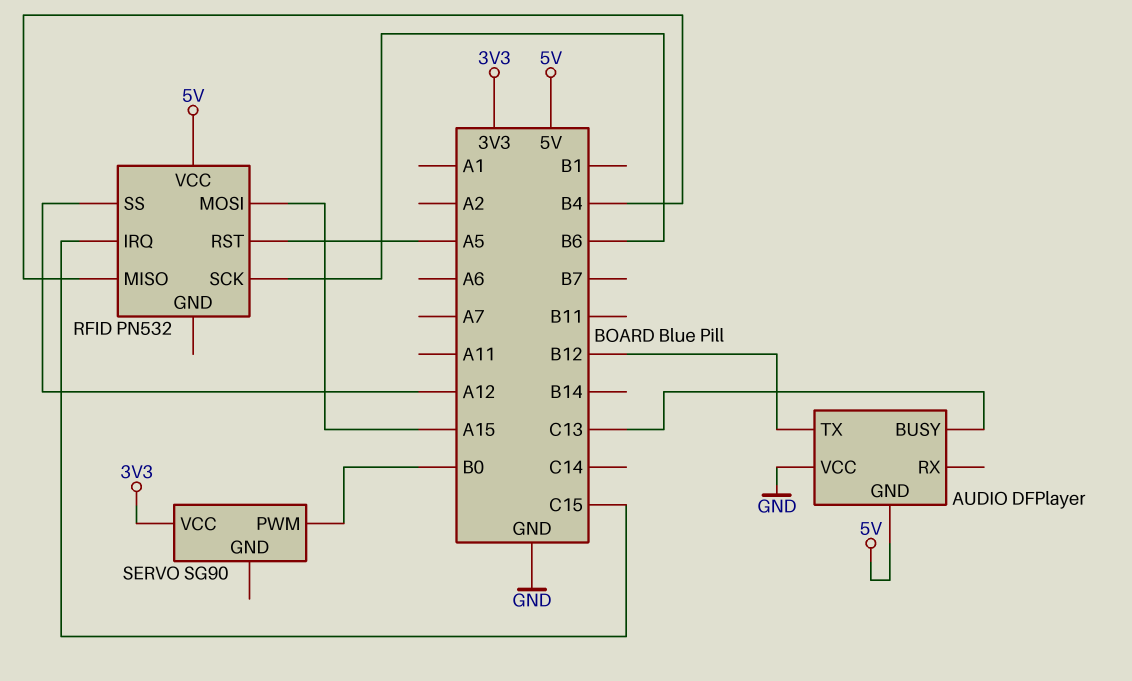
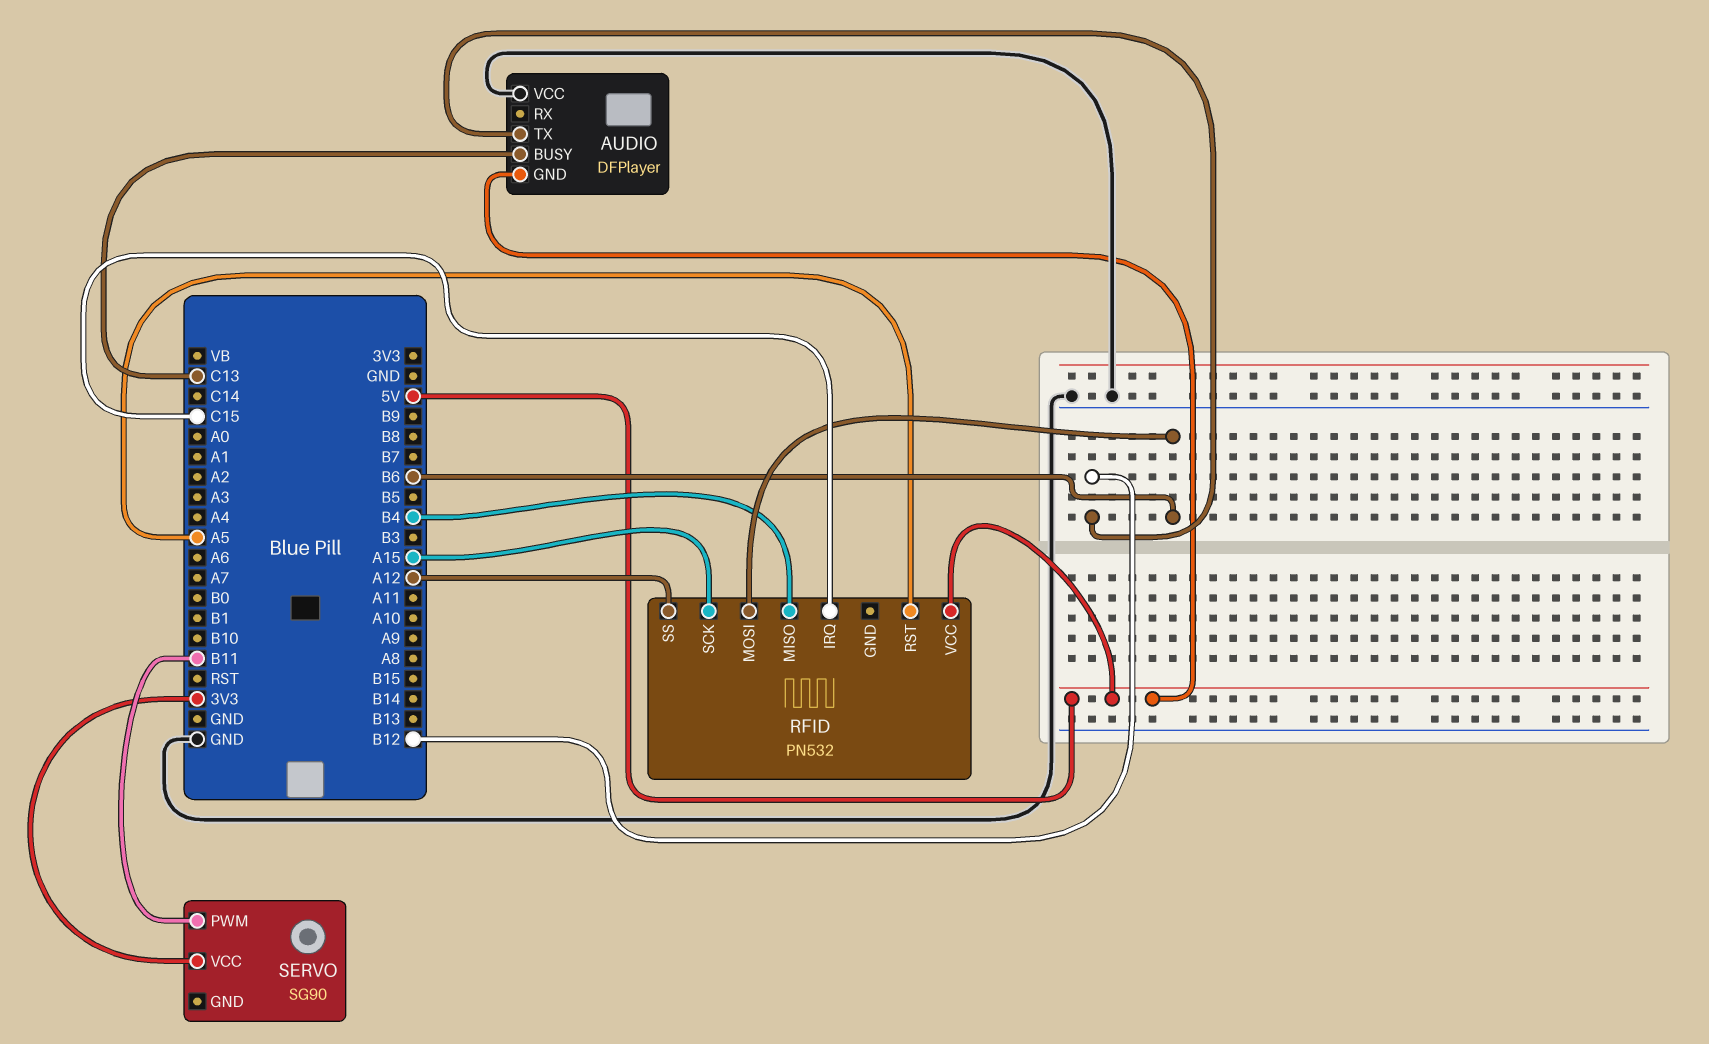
RFID pin MOSI: A15 -> B6
RFID pin SCK: B6 -> A15
SERVO pin PWM: B0 -> B11

